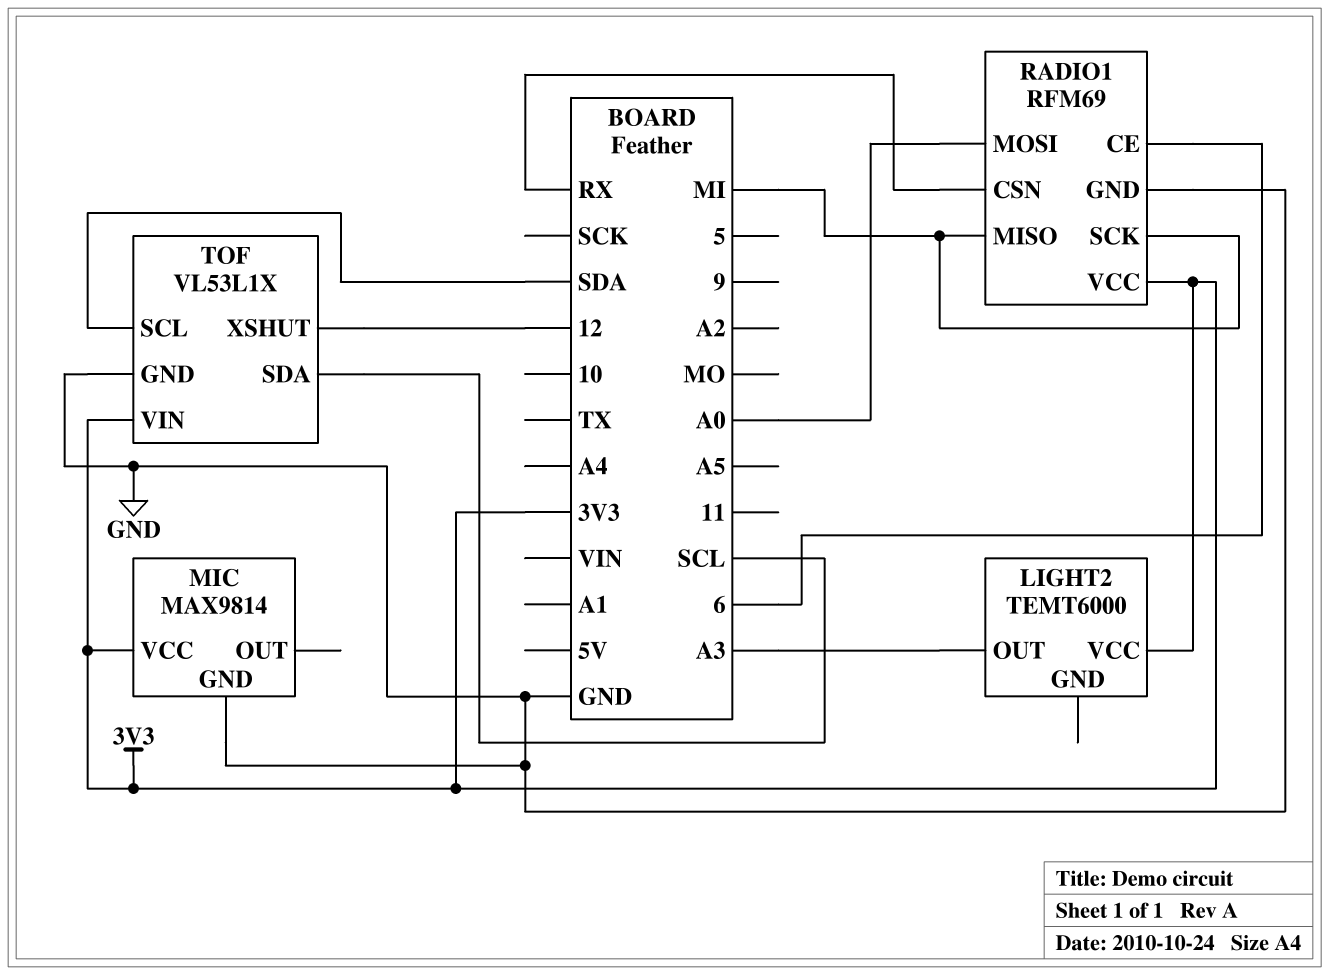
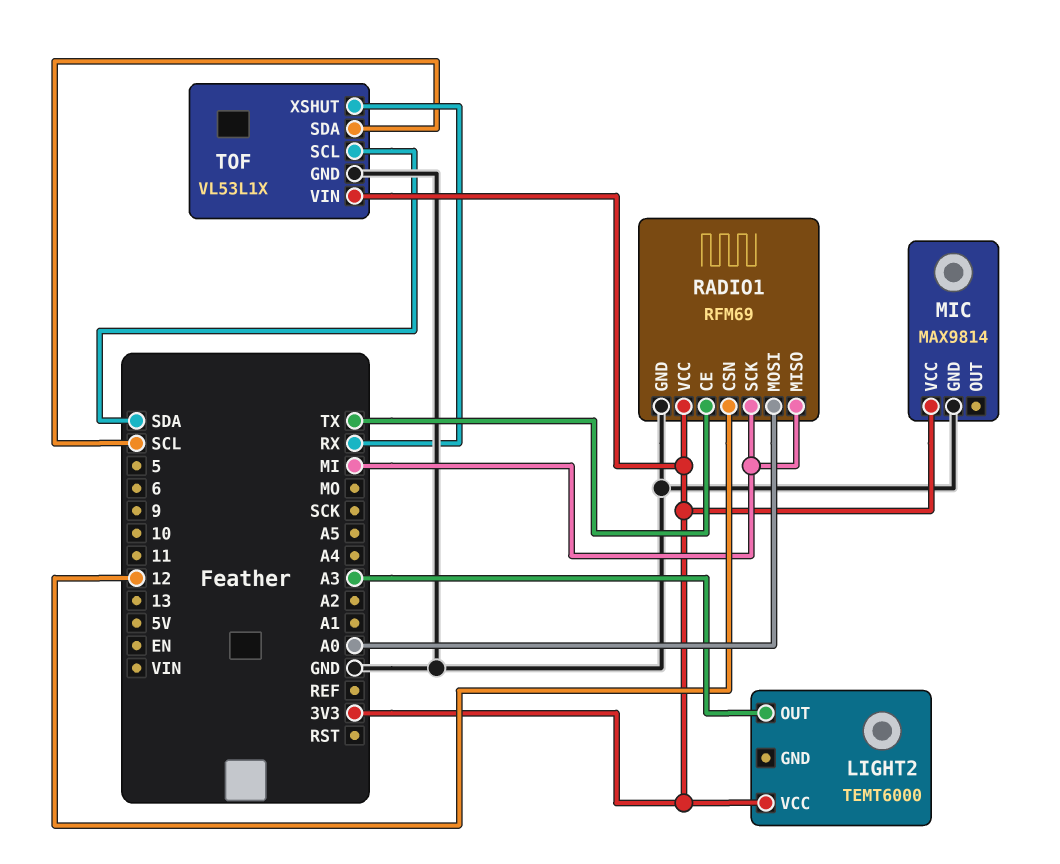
RADIO1 pin CE: 6 -> TX
RADIO1 pin CSN: RX -> 12
TOF pin XSHUT: 12 -> RX

